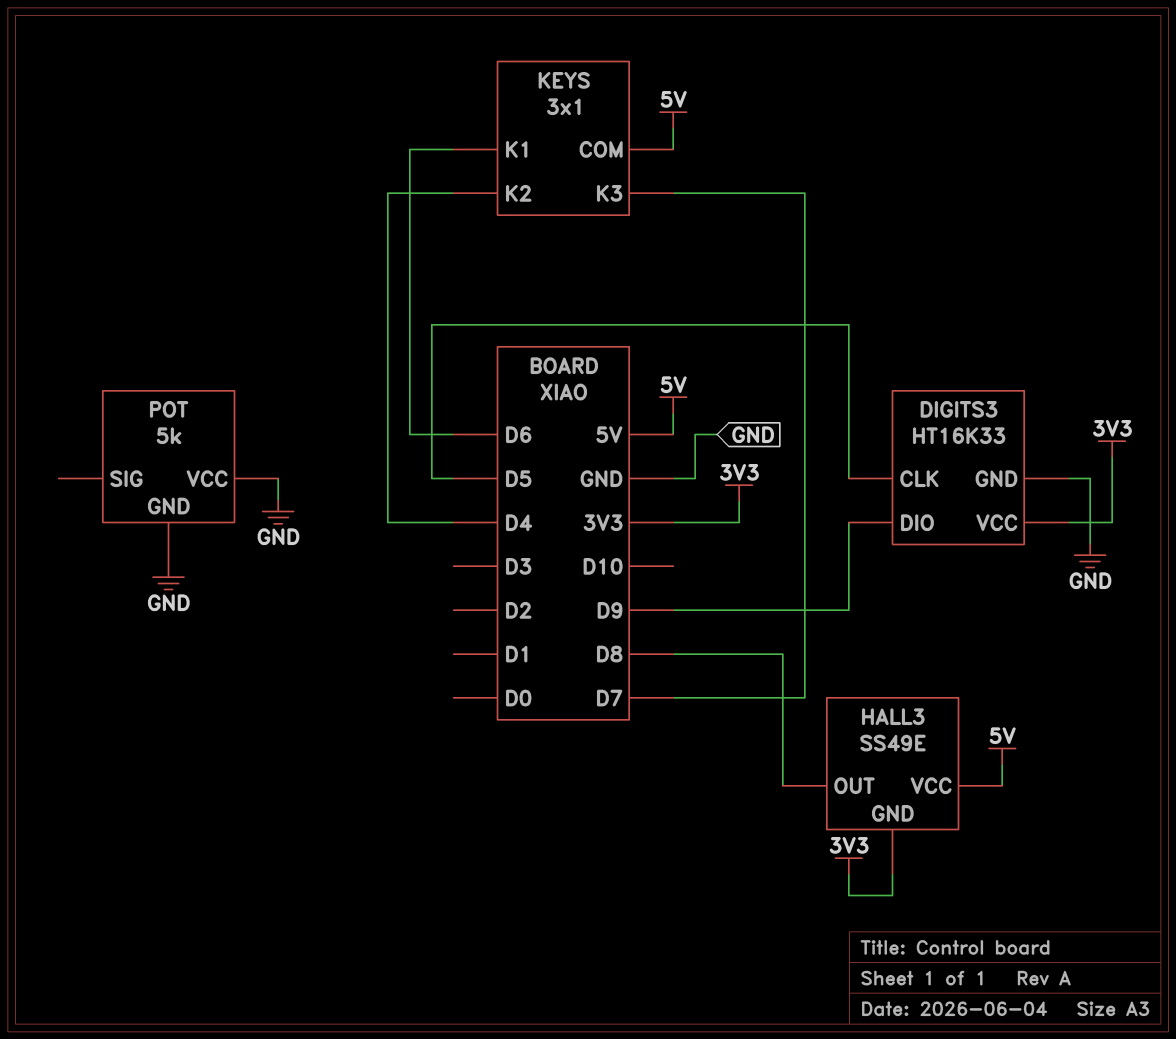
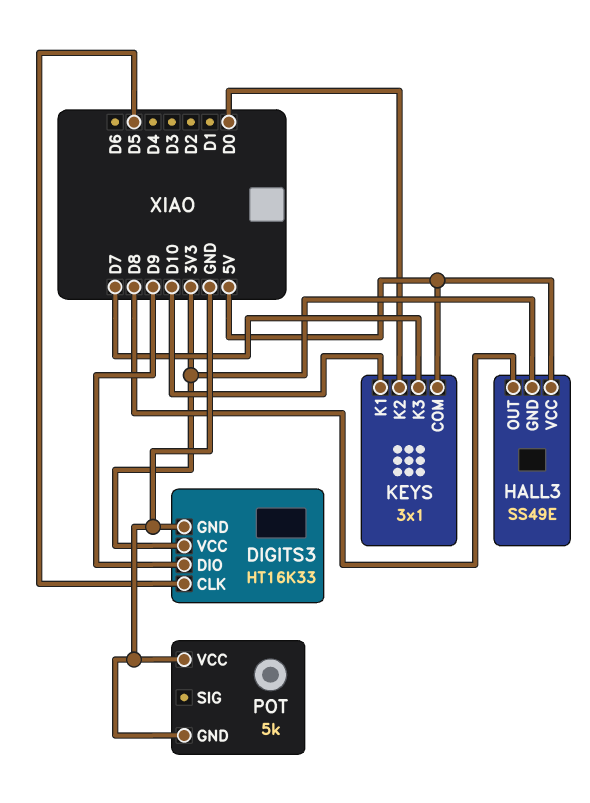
KEYS pin K1: D6 -> D10
KEYS pin K2: D4 -> D0

